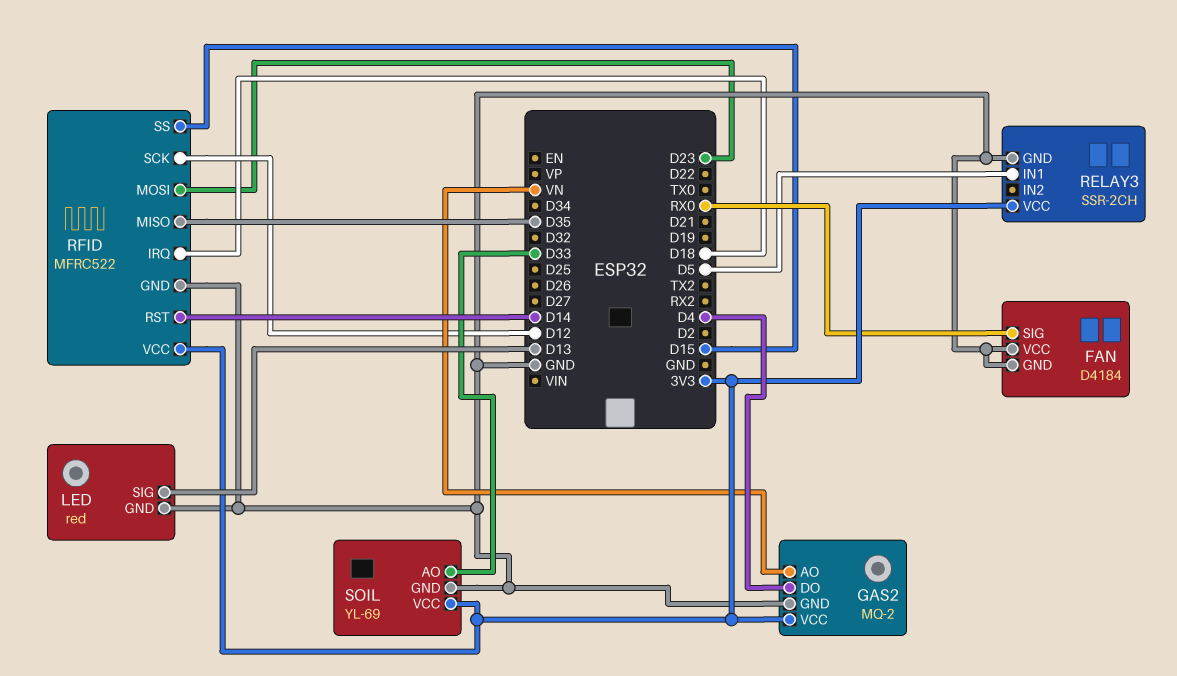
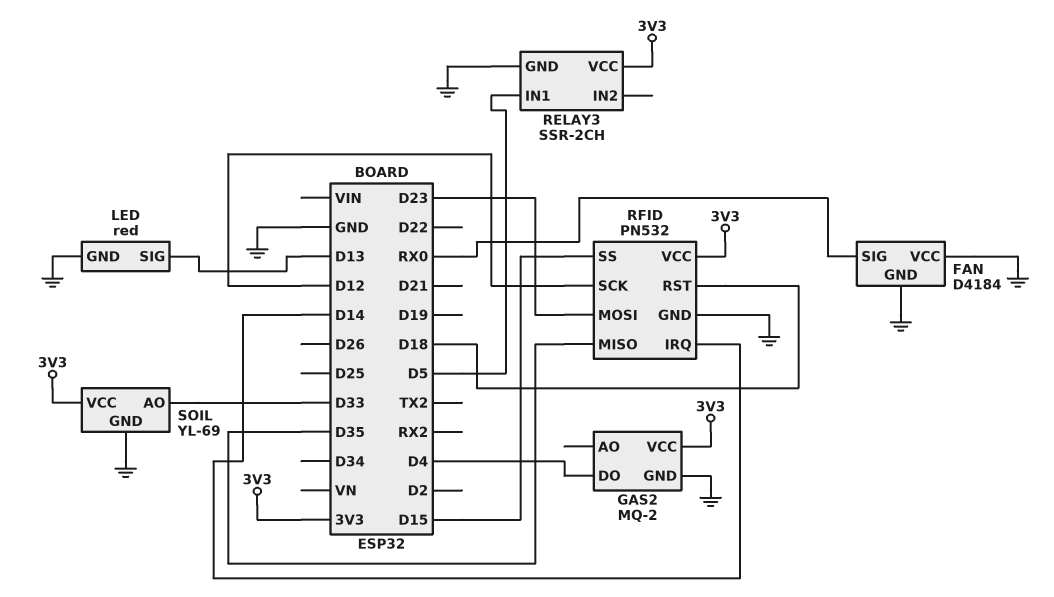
GAS2 pin AO: VN -> none
RFID: MFRC522 -> PN532
RFID pin IRQ: D18 -> D14
RFID pin RST: D14 -> D18

